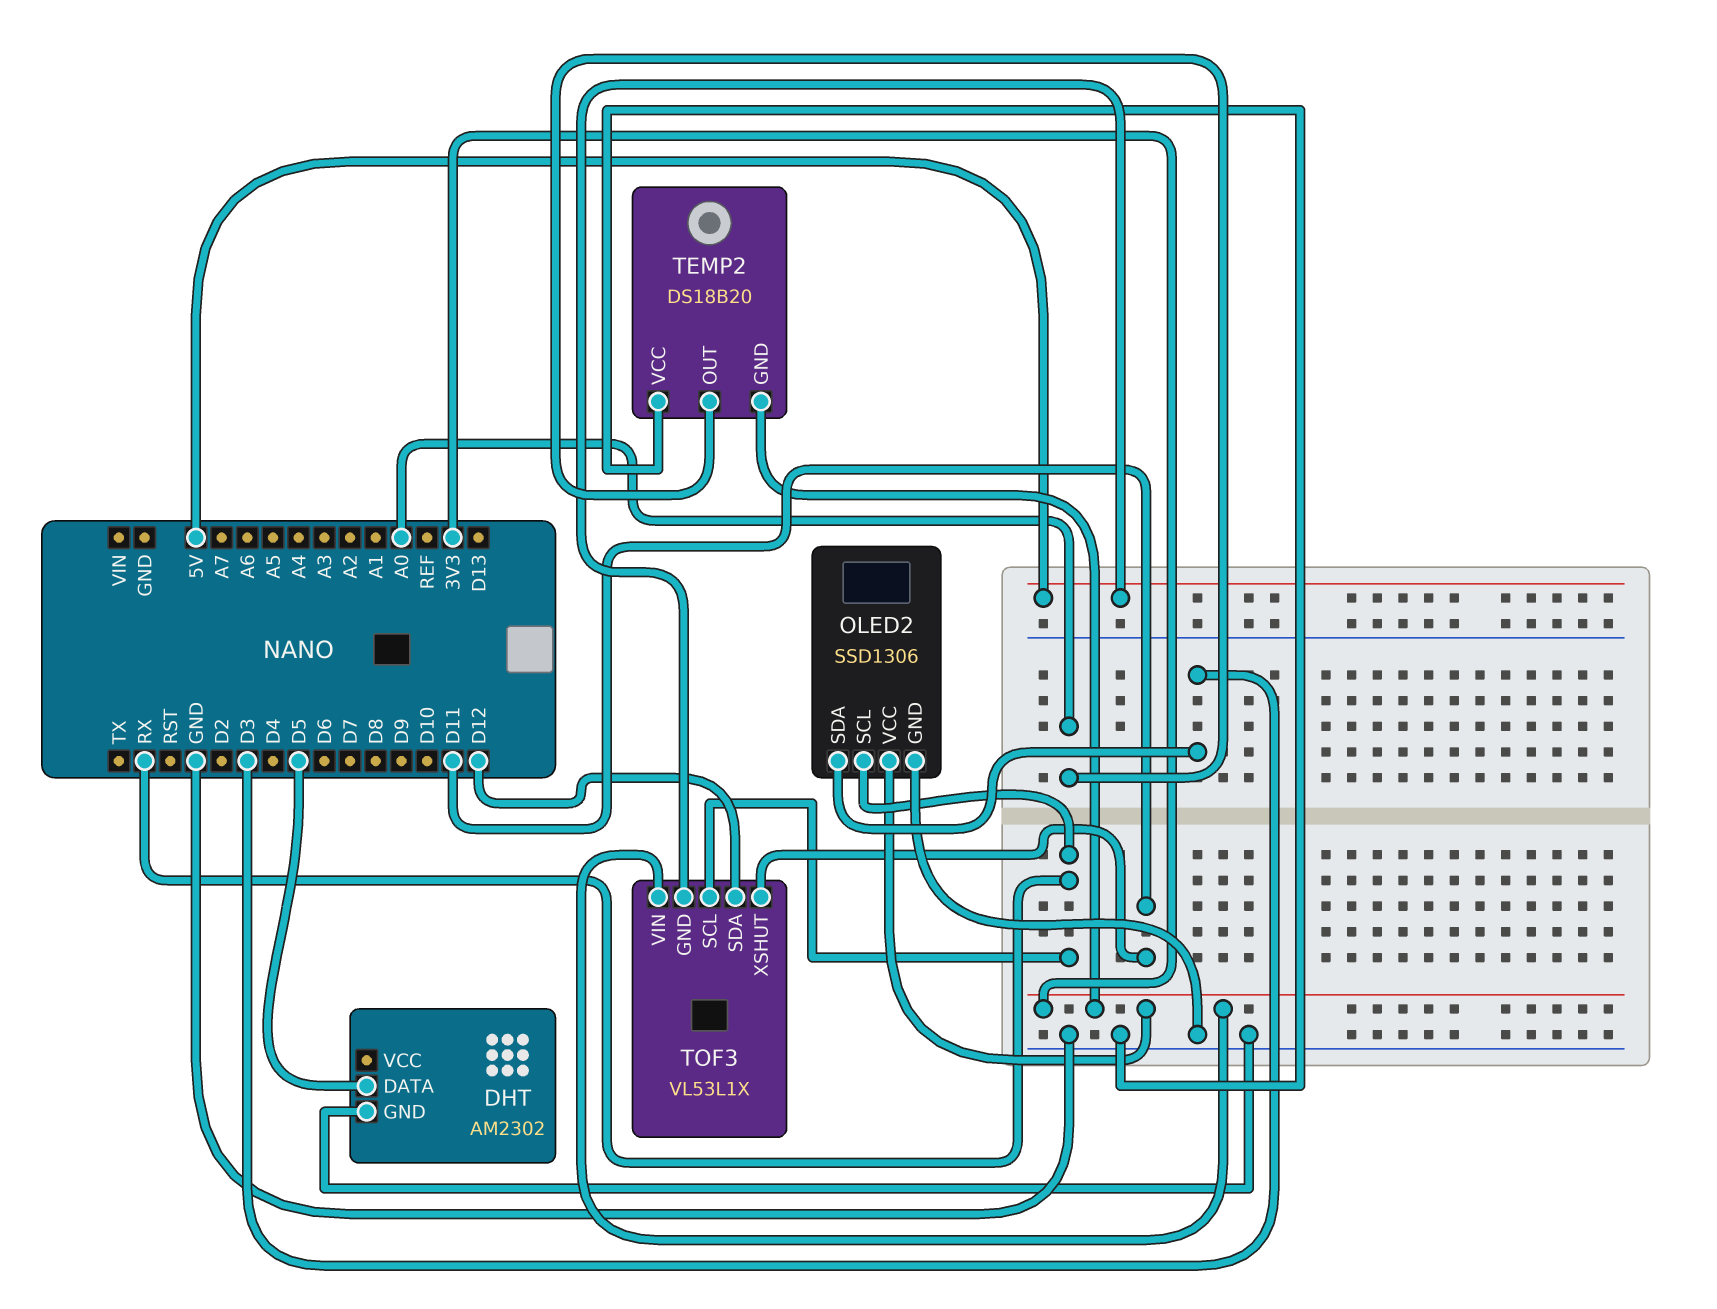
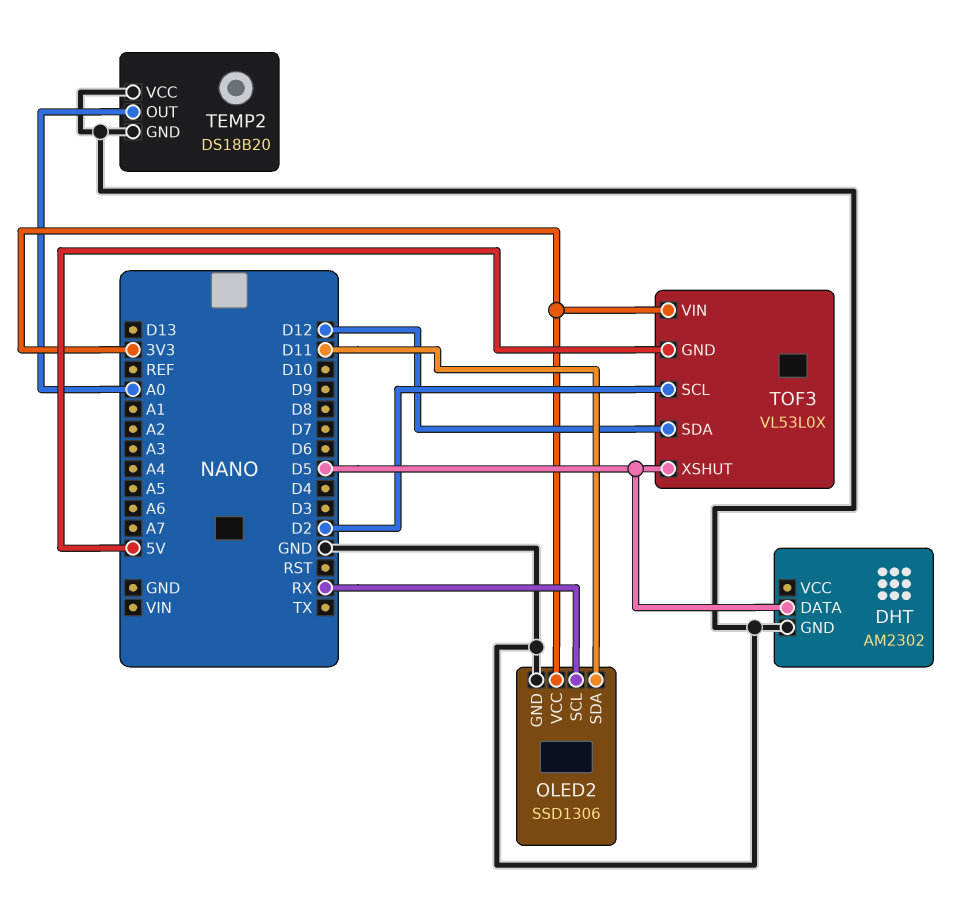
OLED2 pin SDA: D3 -> D11
TEMP2 pin GND: 3V3 -> GND
TOF3: VL53L1X -> VL53L0X
TOF3 pin SCL: RX -> D2
TOF3 pin XSHUT: D11 -> D5

